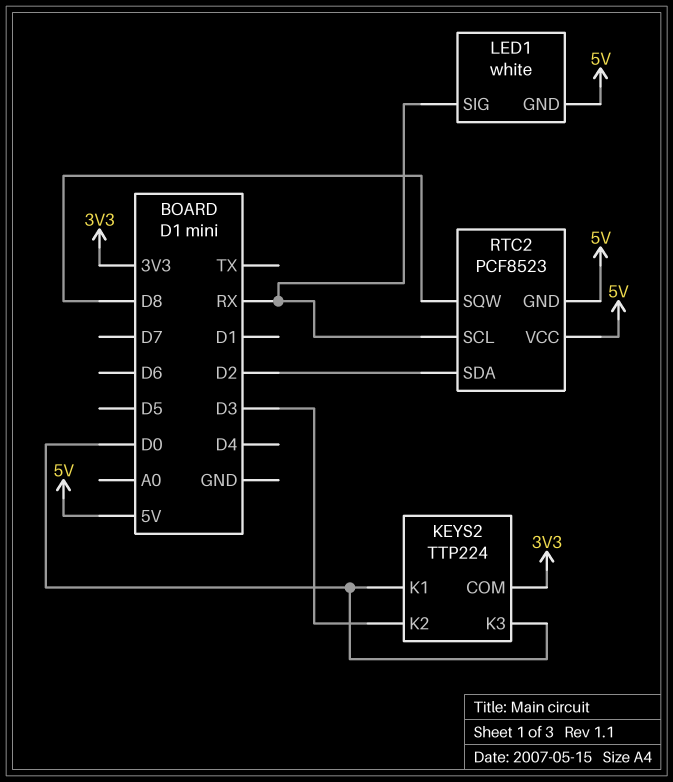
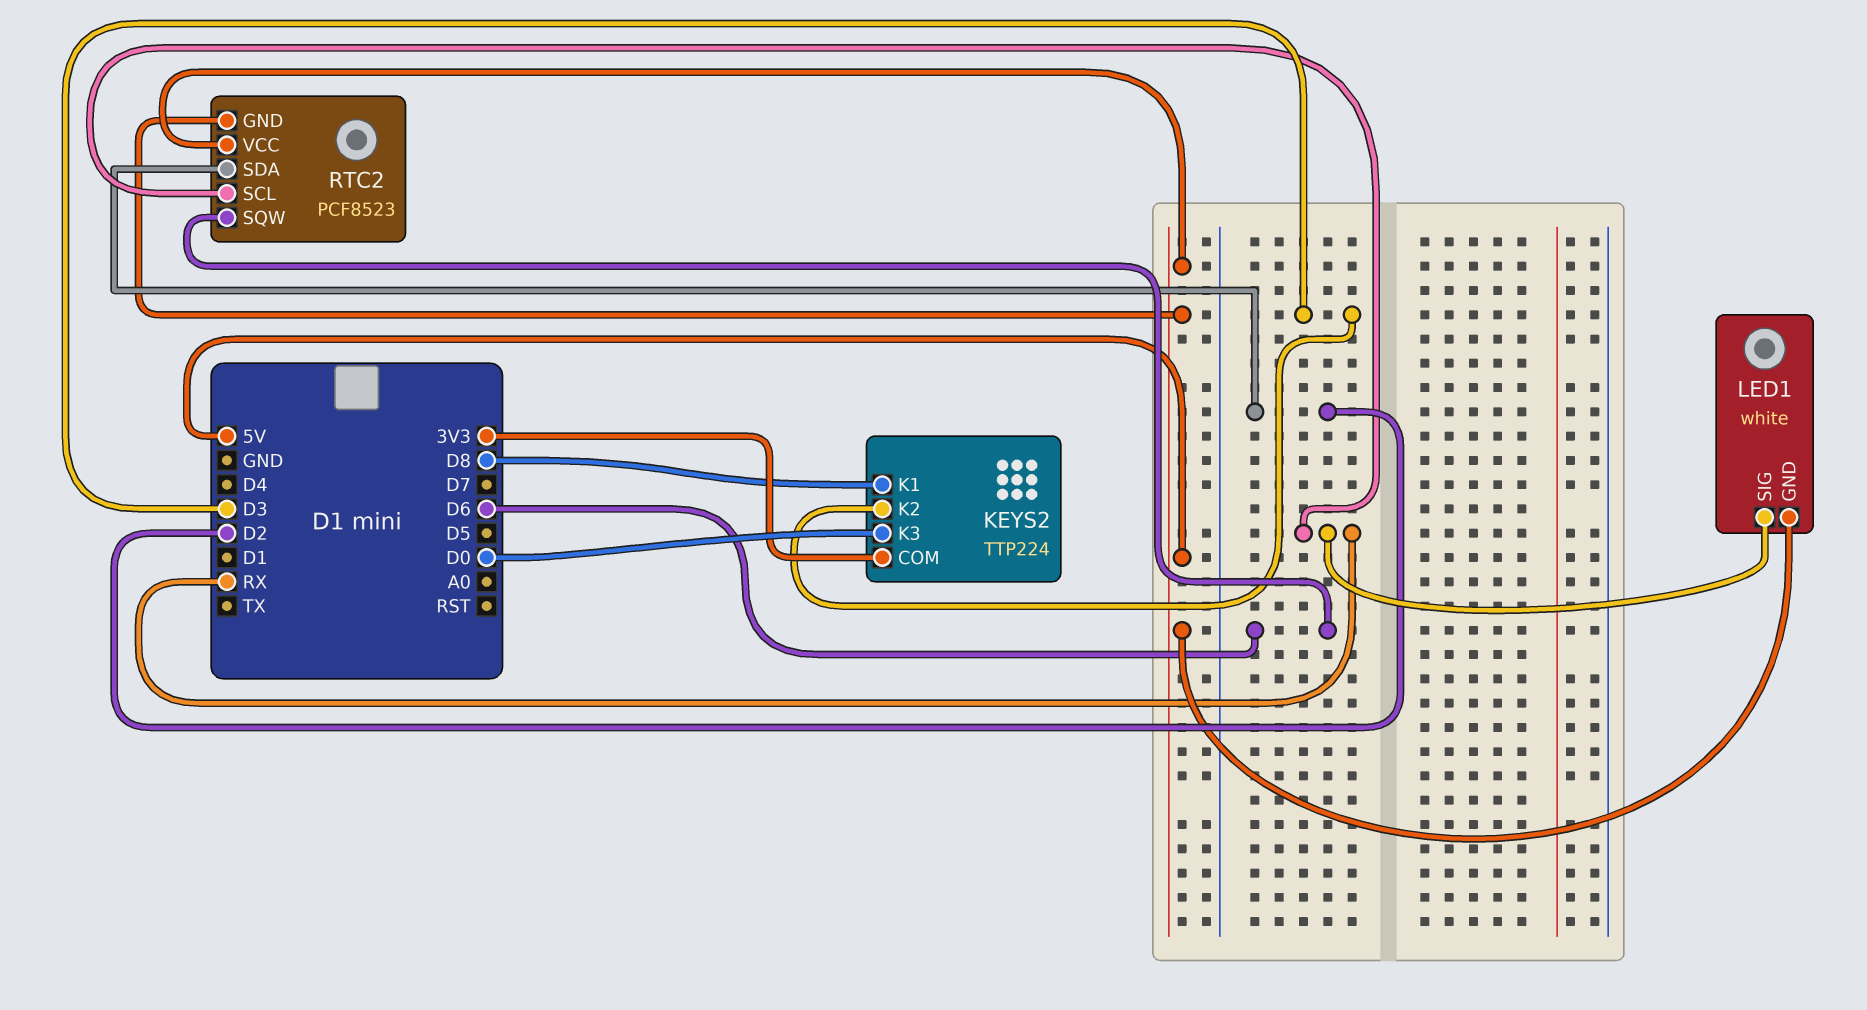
KEYS2 pin K1: D0 -> D8
RTC2 pin SQW: D8 -> D6

